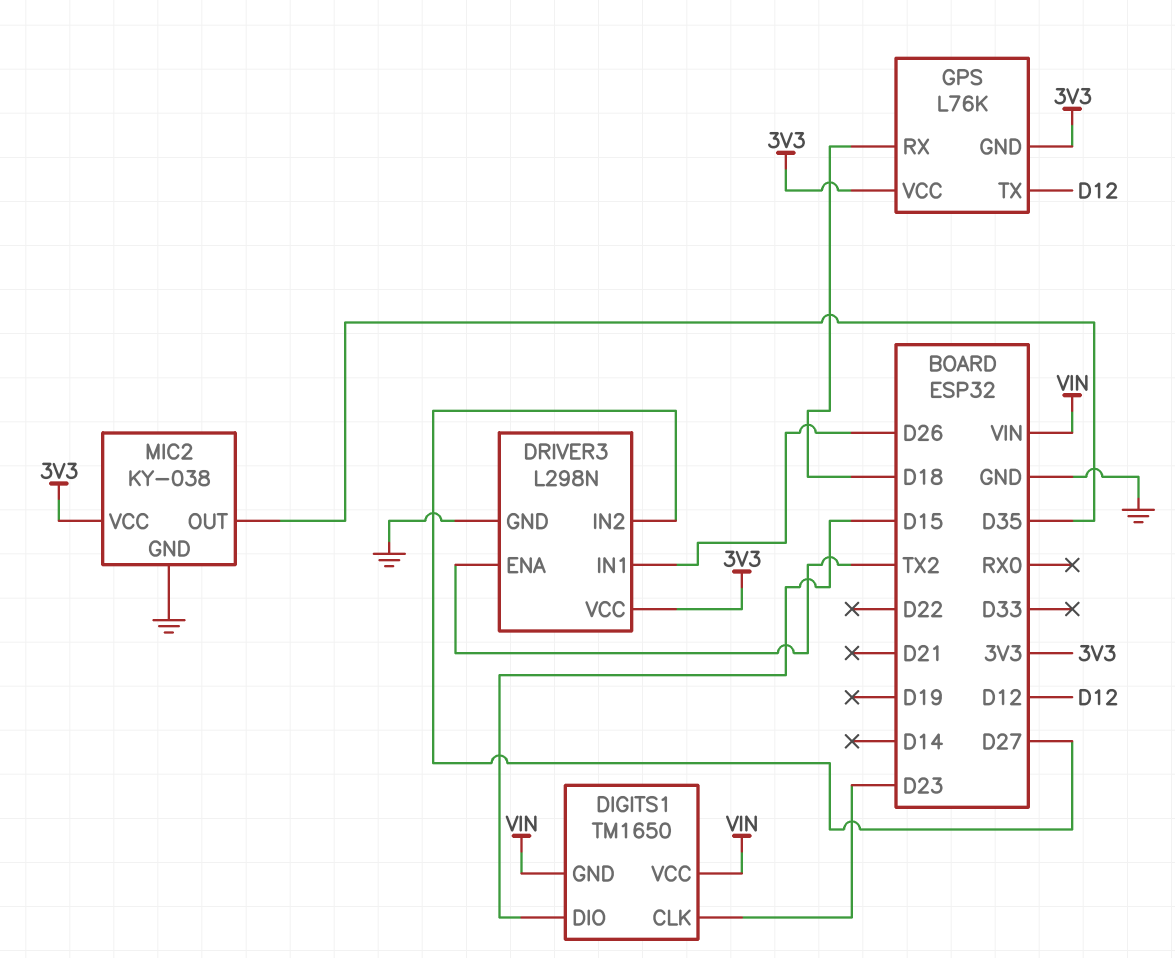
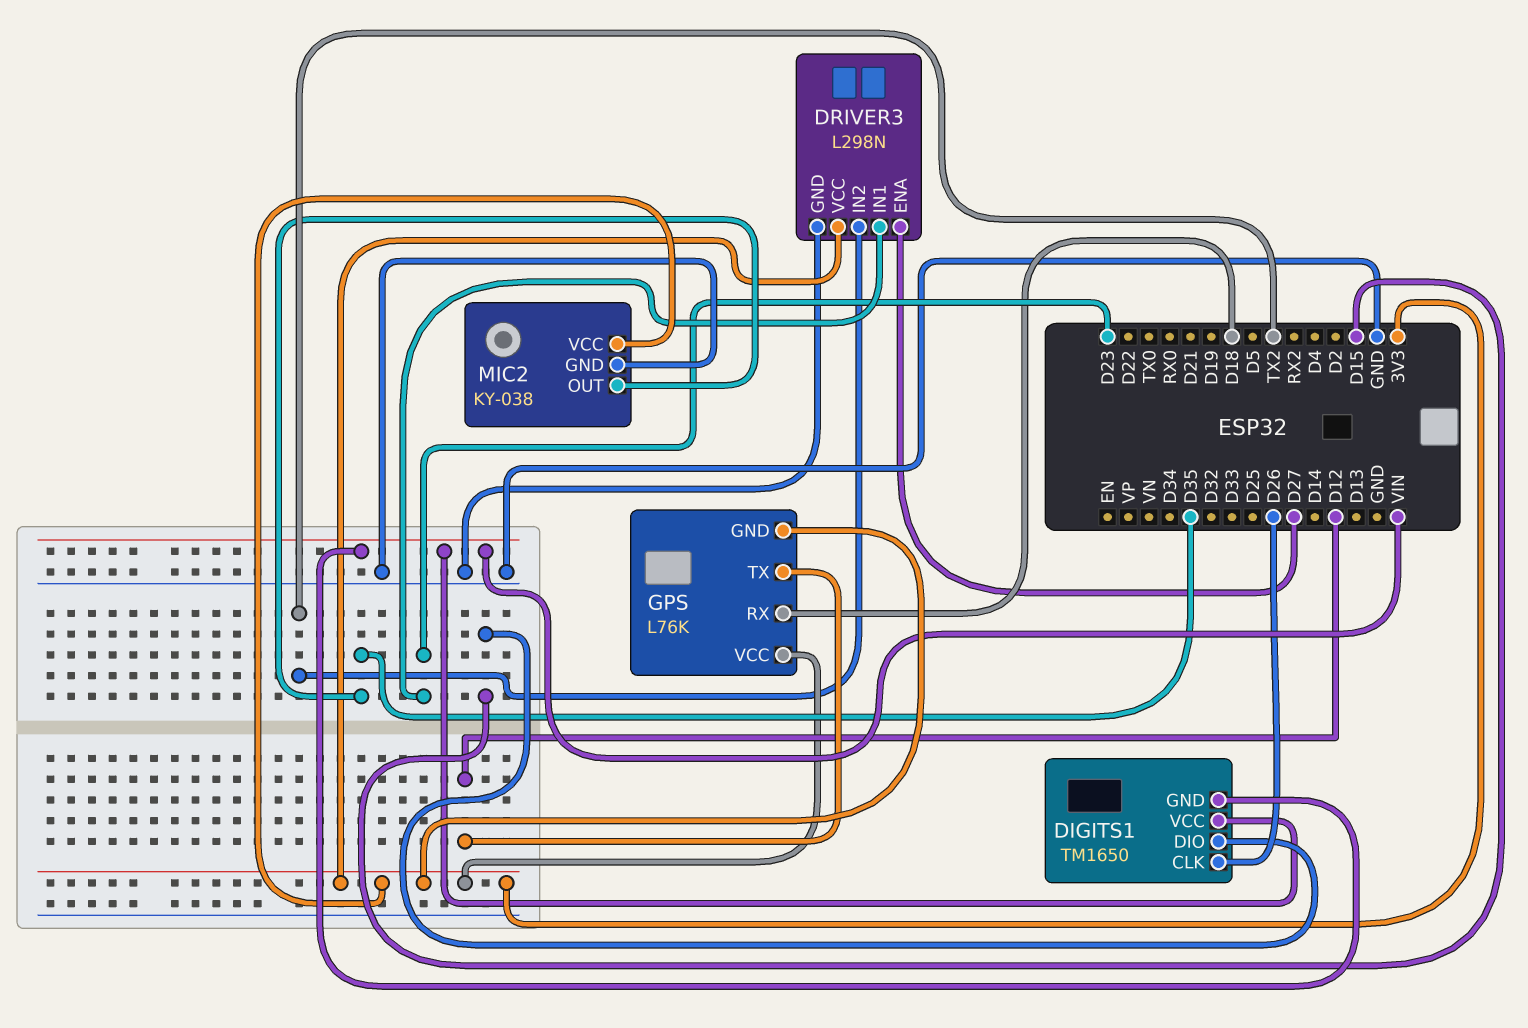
DIGITS1 pin CLK: D23 -> D26
DRIVER3 pin ENA: TX2 -> D27
DRIVER3 pin IN1: D26 -> D23
DRIVER3 pin IN2: D27 -> TX2

